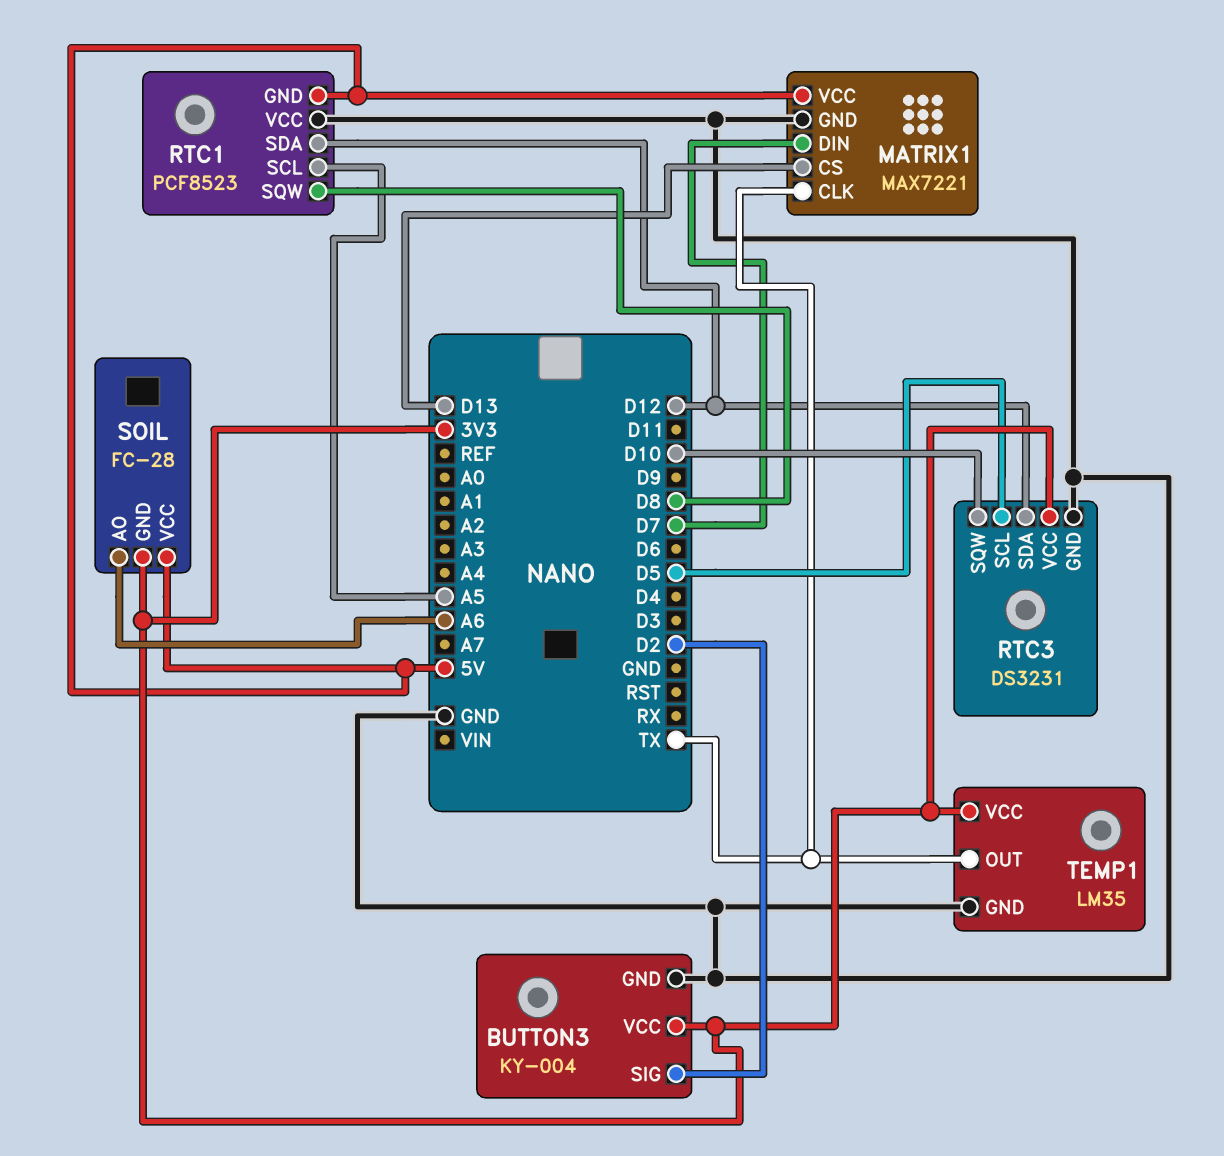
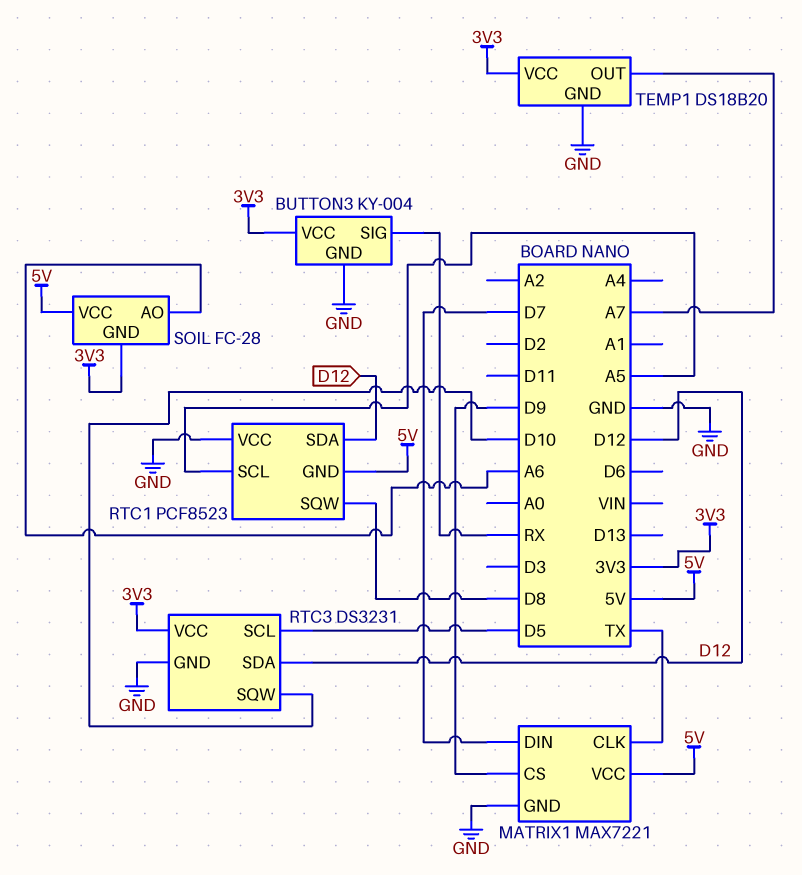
BUTTON3 pin SIG: D2 -> RX
MATRIX1 pin CS: D13 -> D9
TEMP1: LM35 -> DS18B20
TEMP1 pin OUT: TX -> A7

